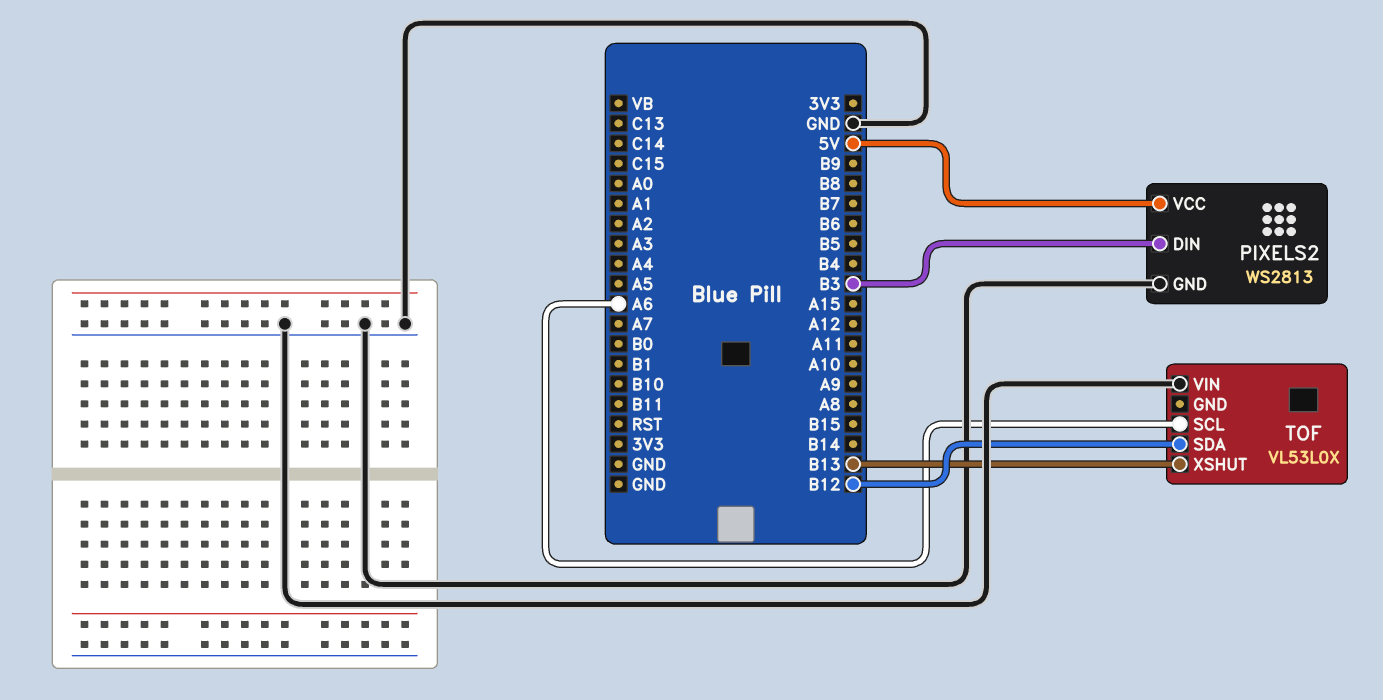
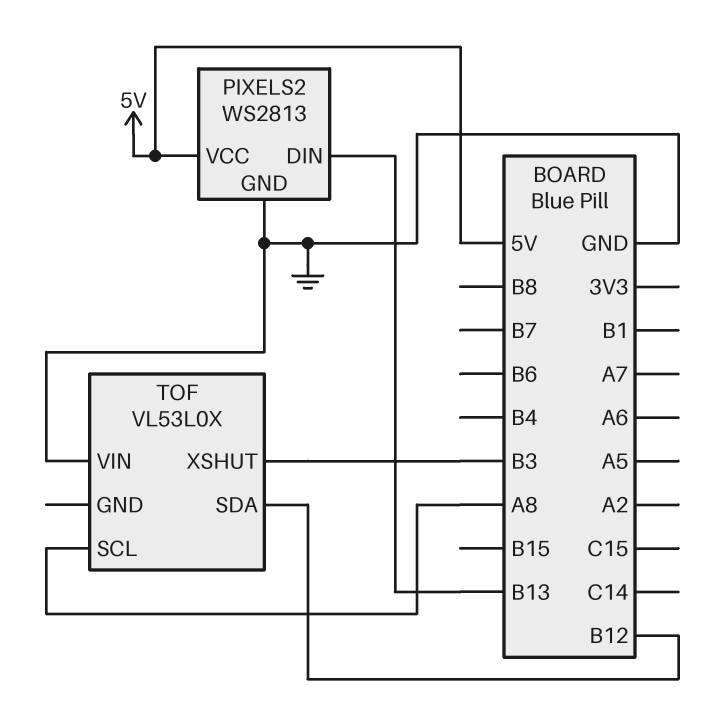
PIXELS2 pin DIN: B3 -> B13
TOF pin SCL: A6 -> A8
TOF pin XSHUT: B13 -> B3

